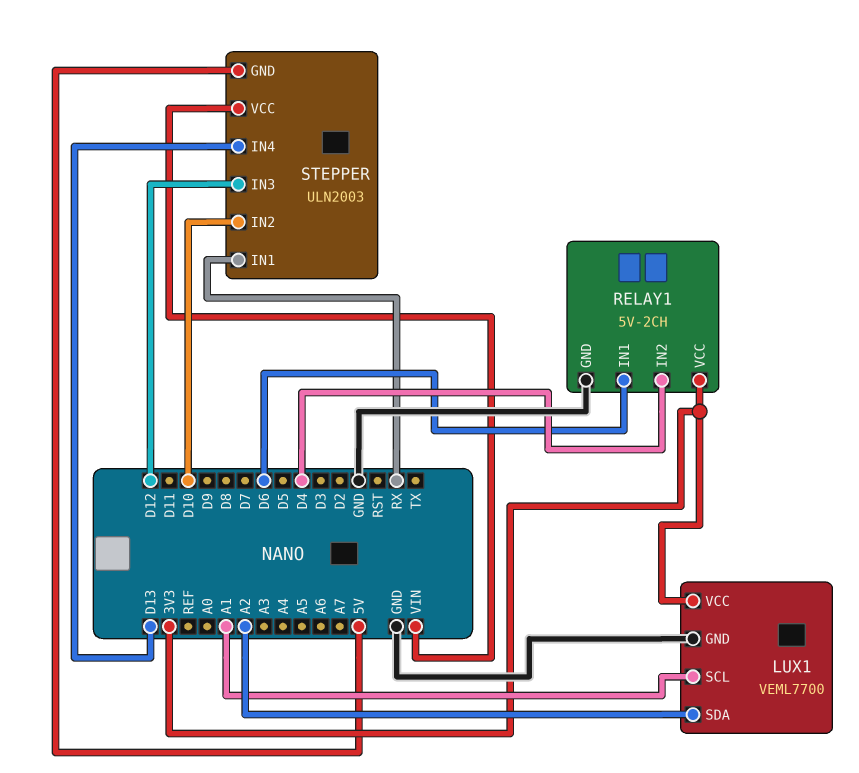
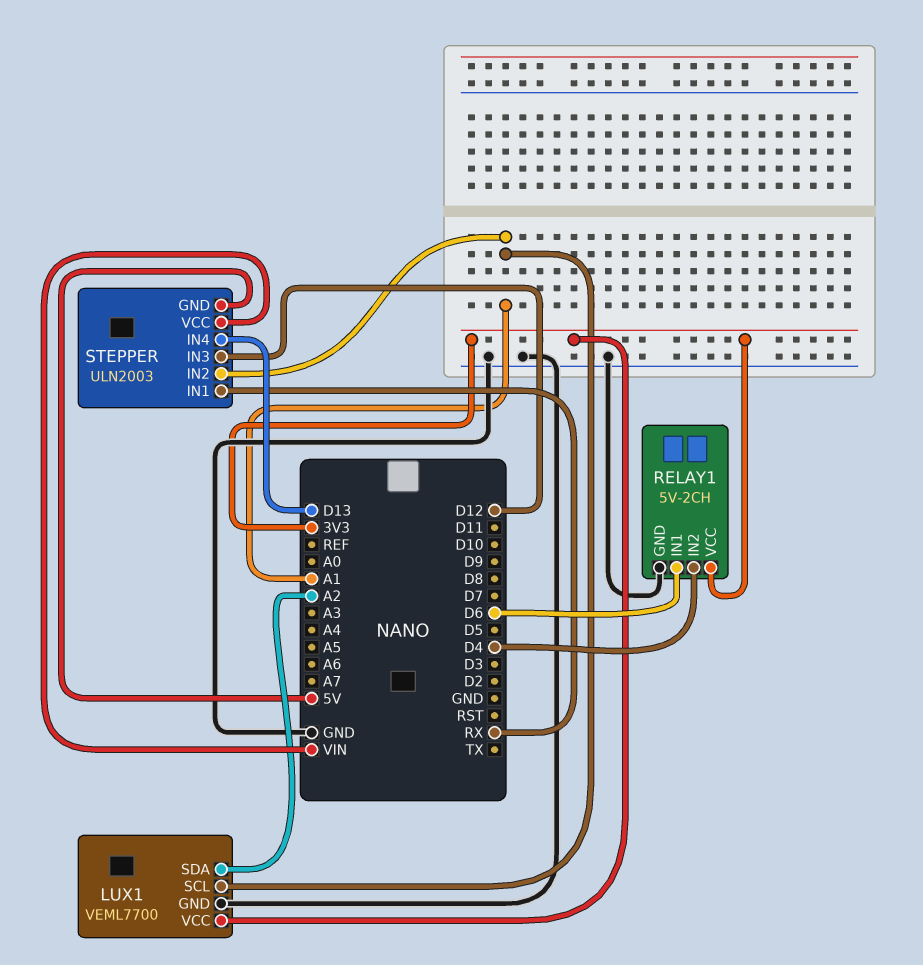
STEPPER pin IN2: D10 -> A1

